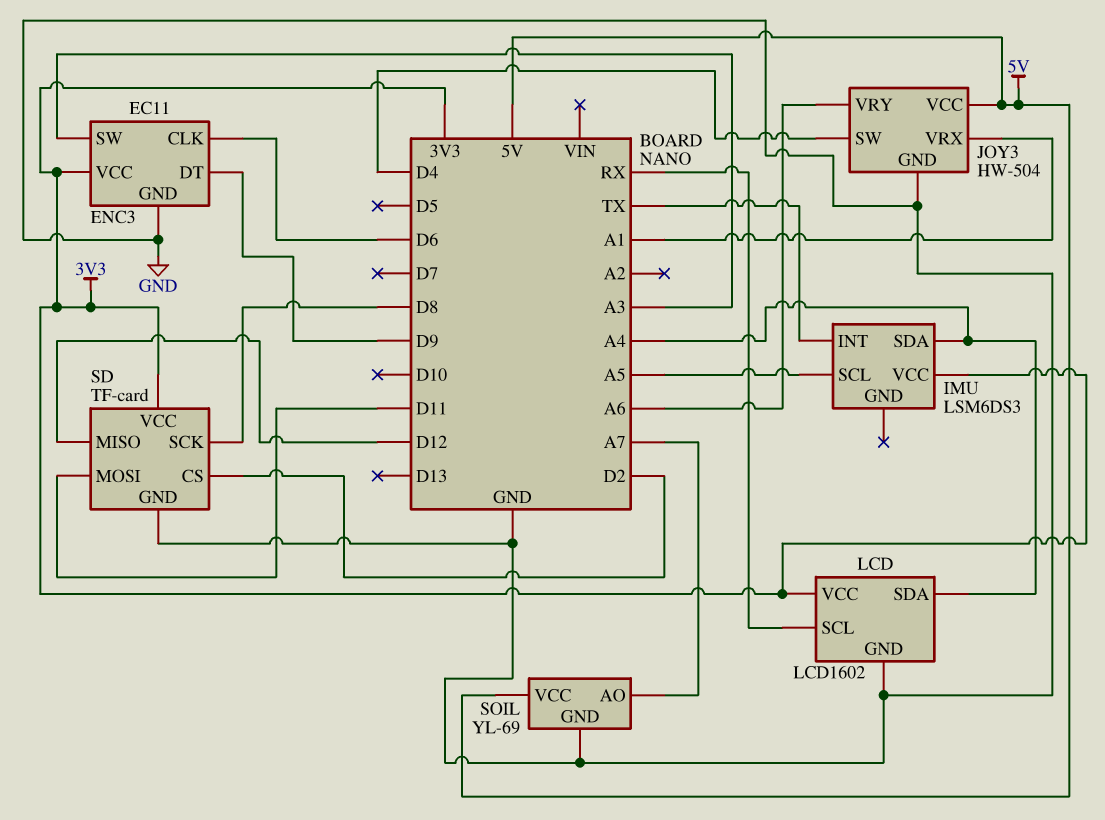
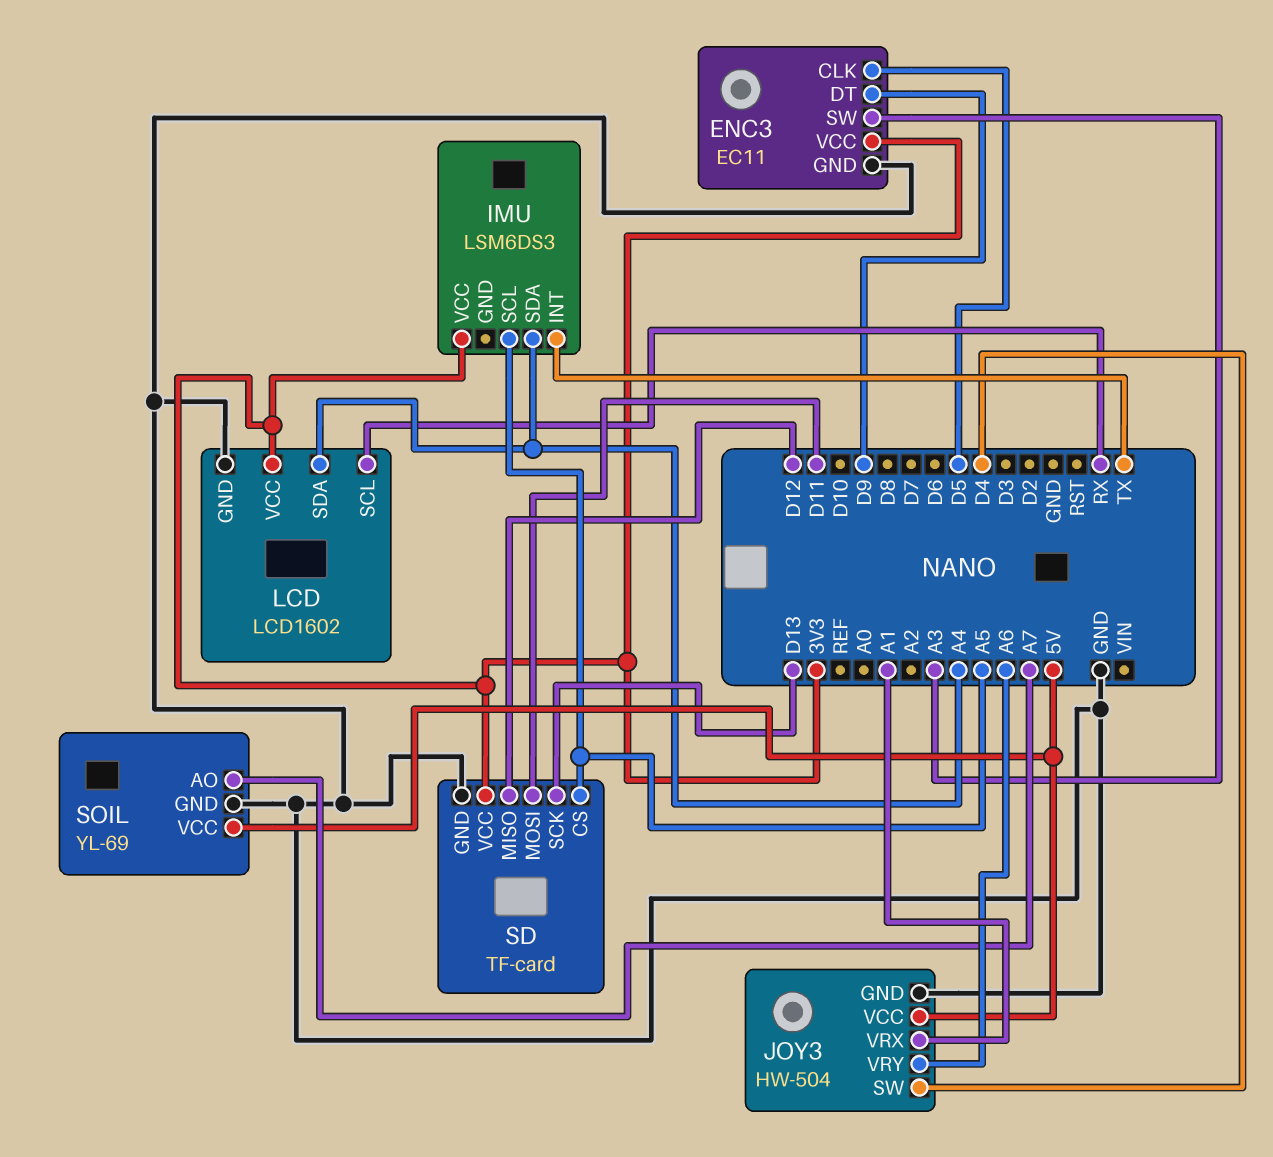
ENC3 pin CLK: D6 -> D5
SD pin CS: D2 -> A5
SD pin SCK: D8 -> D13

